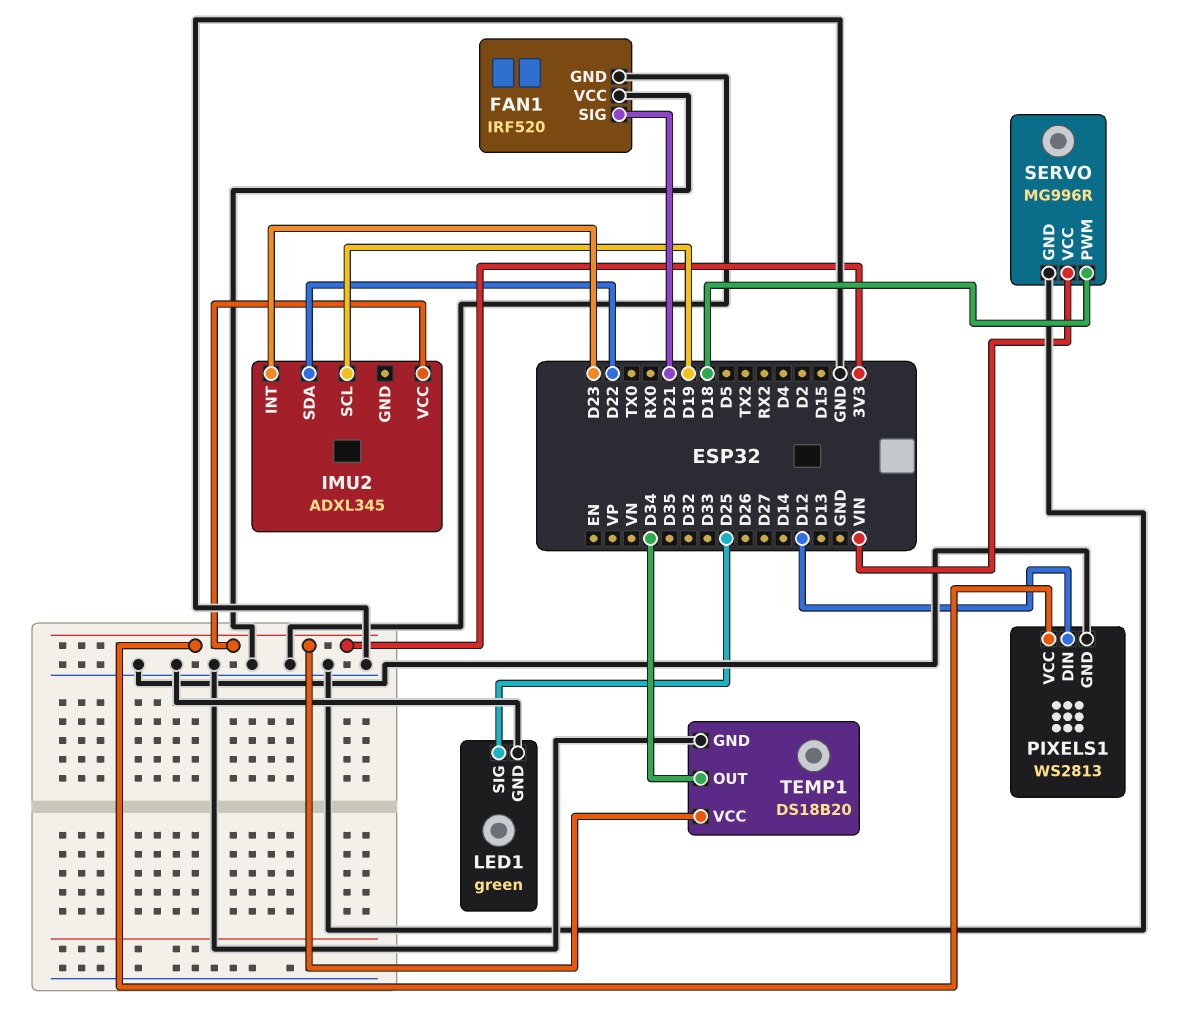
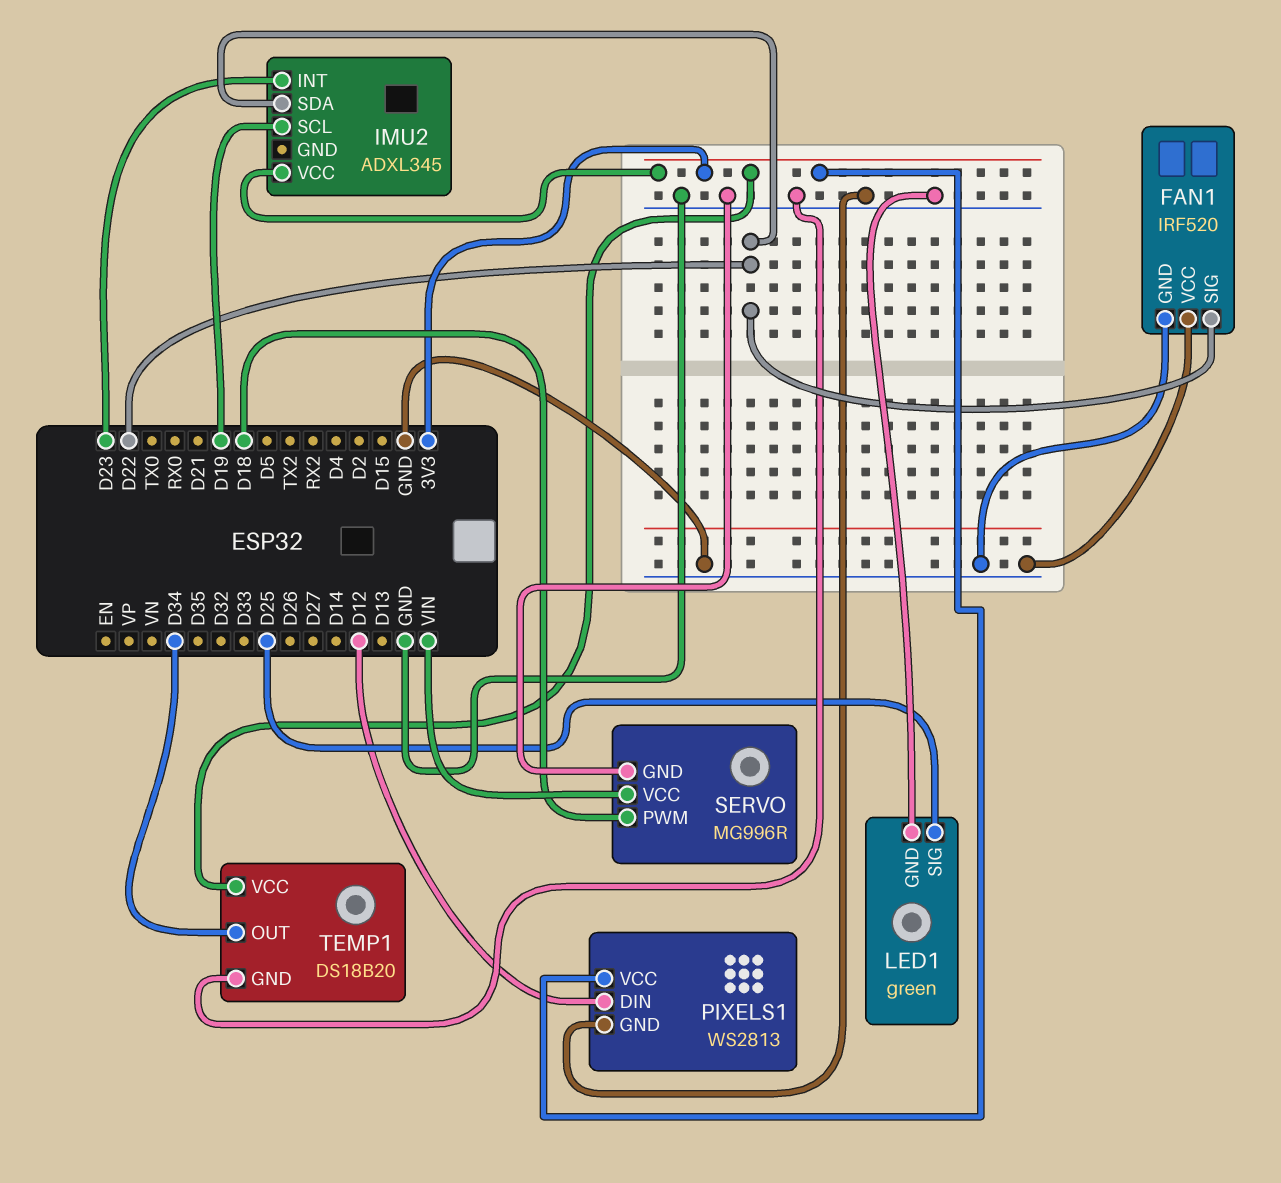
FAN1 pin SIG: D21 -> D22

